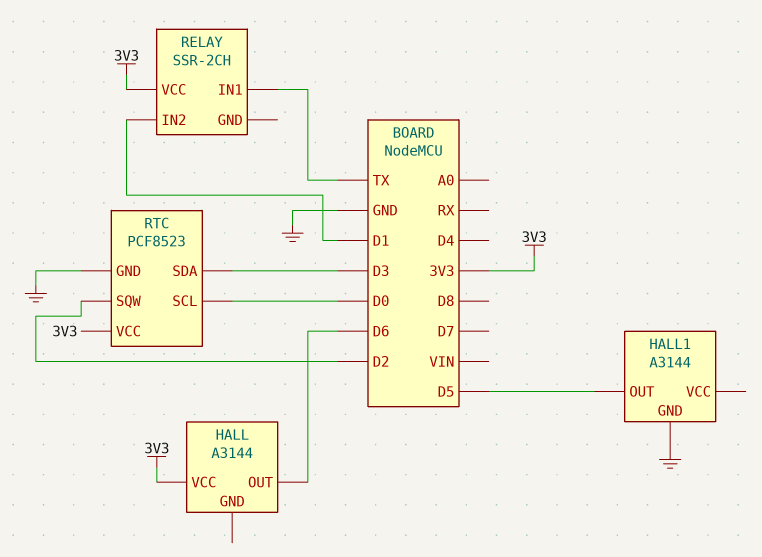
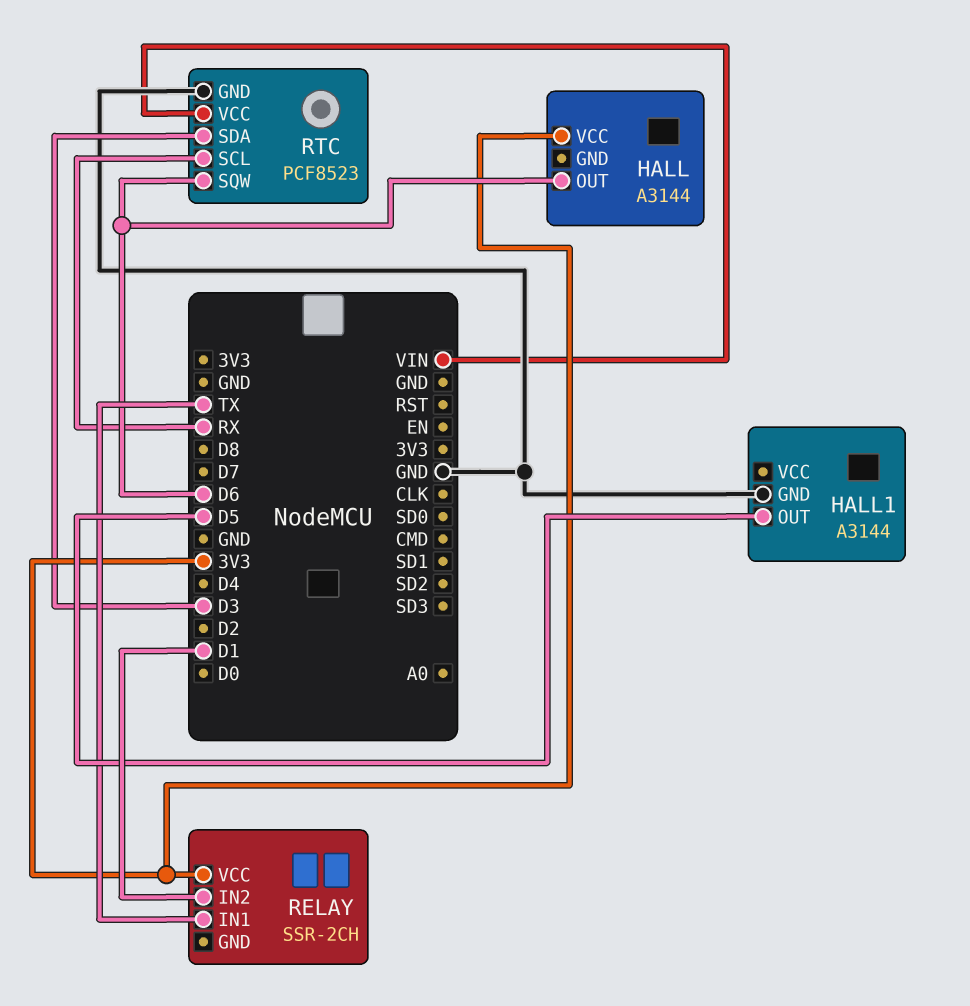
RTC pin SCL: D0 -> RX
RTC pin SQW: D2 -> D6
RTC pin VCC: 3V3 -> VIN

